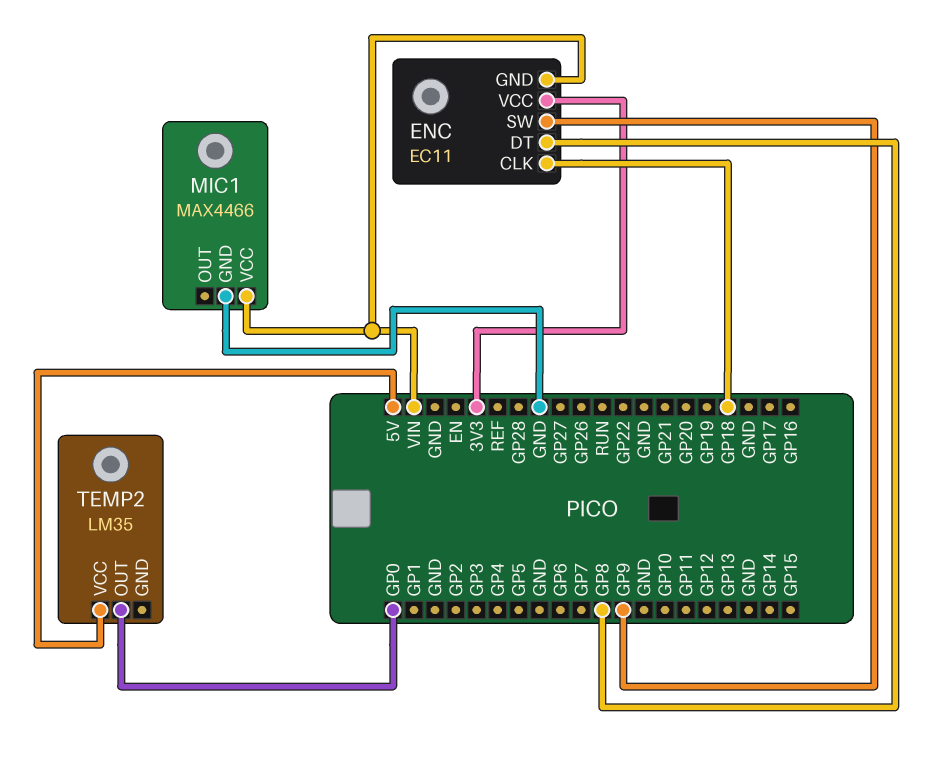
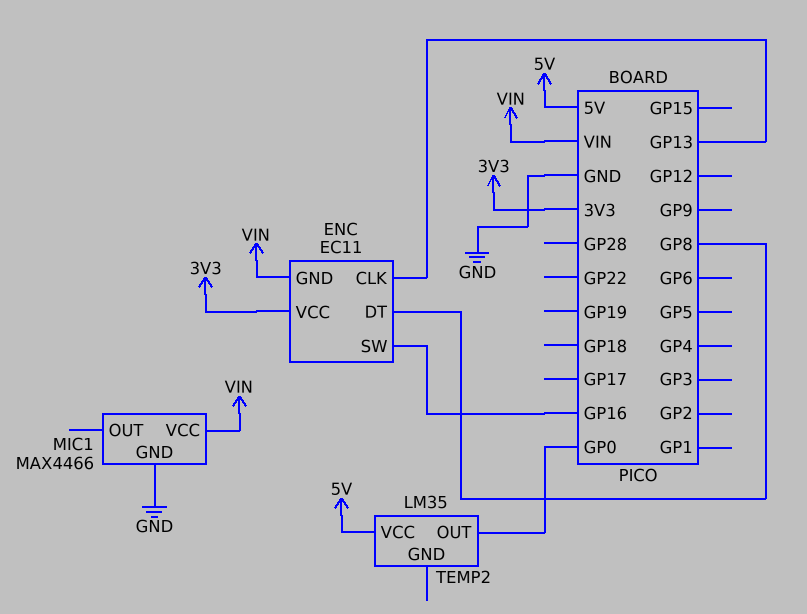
ENC pin CLK: GP18 -> GP13
ENC pin SW: GP9 -> GP16

